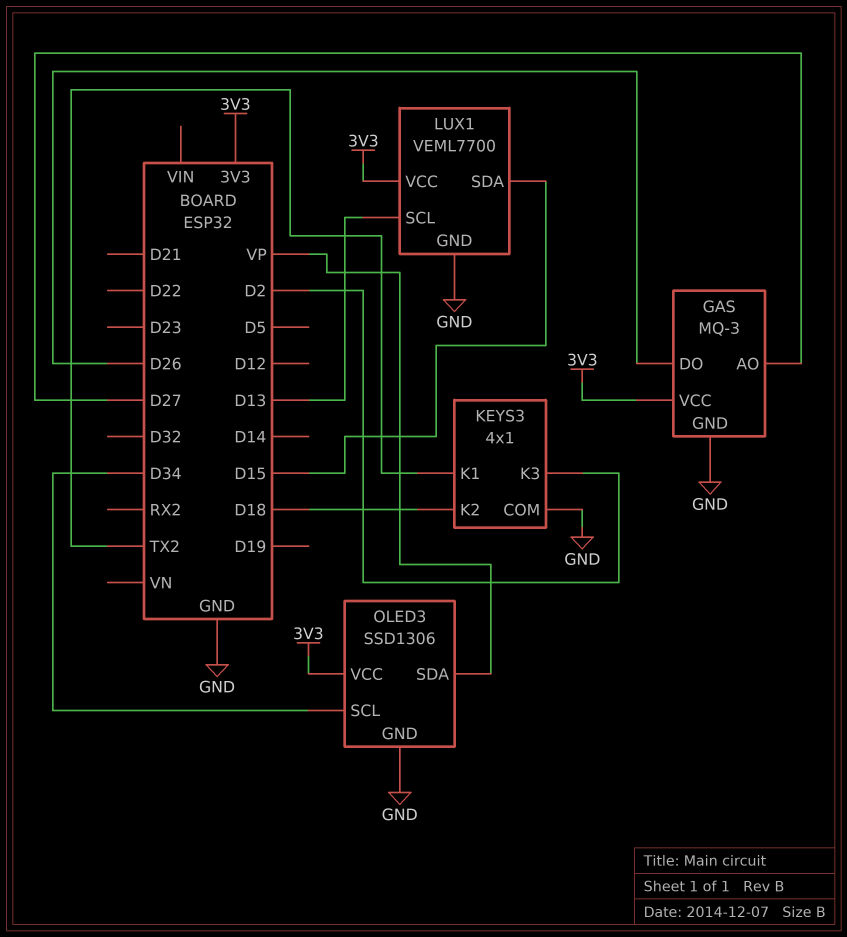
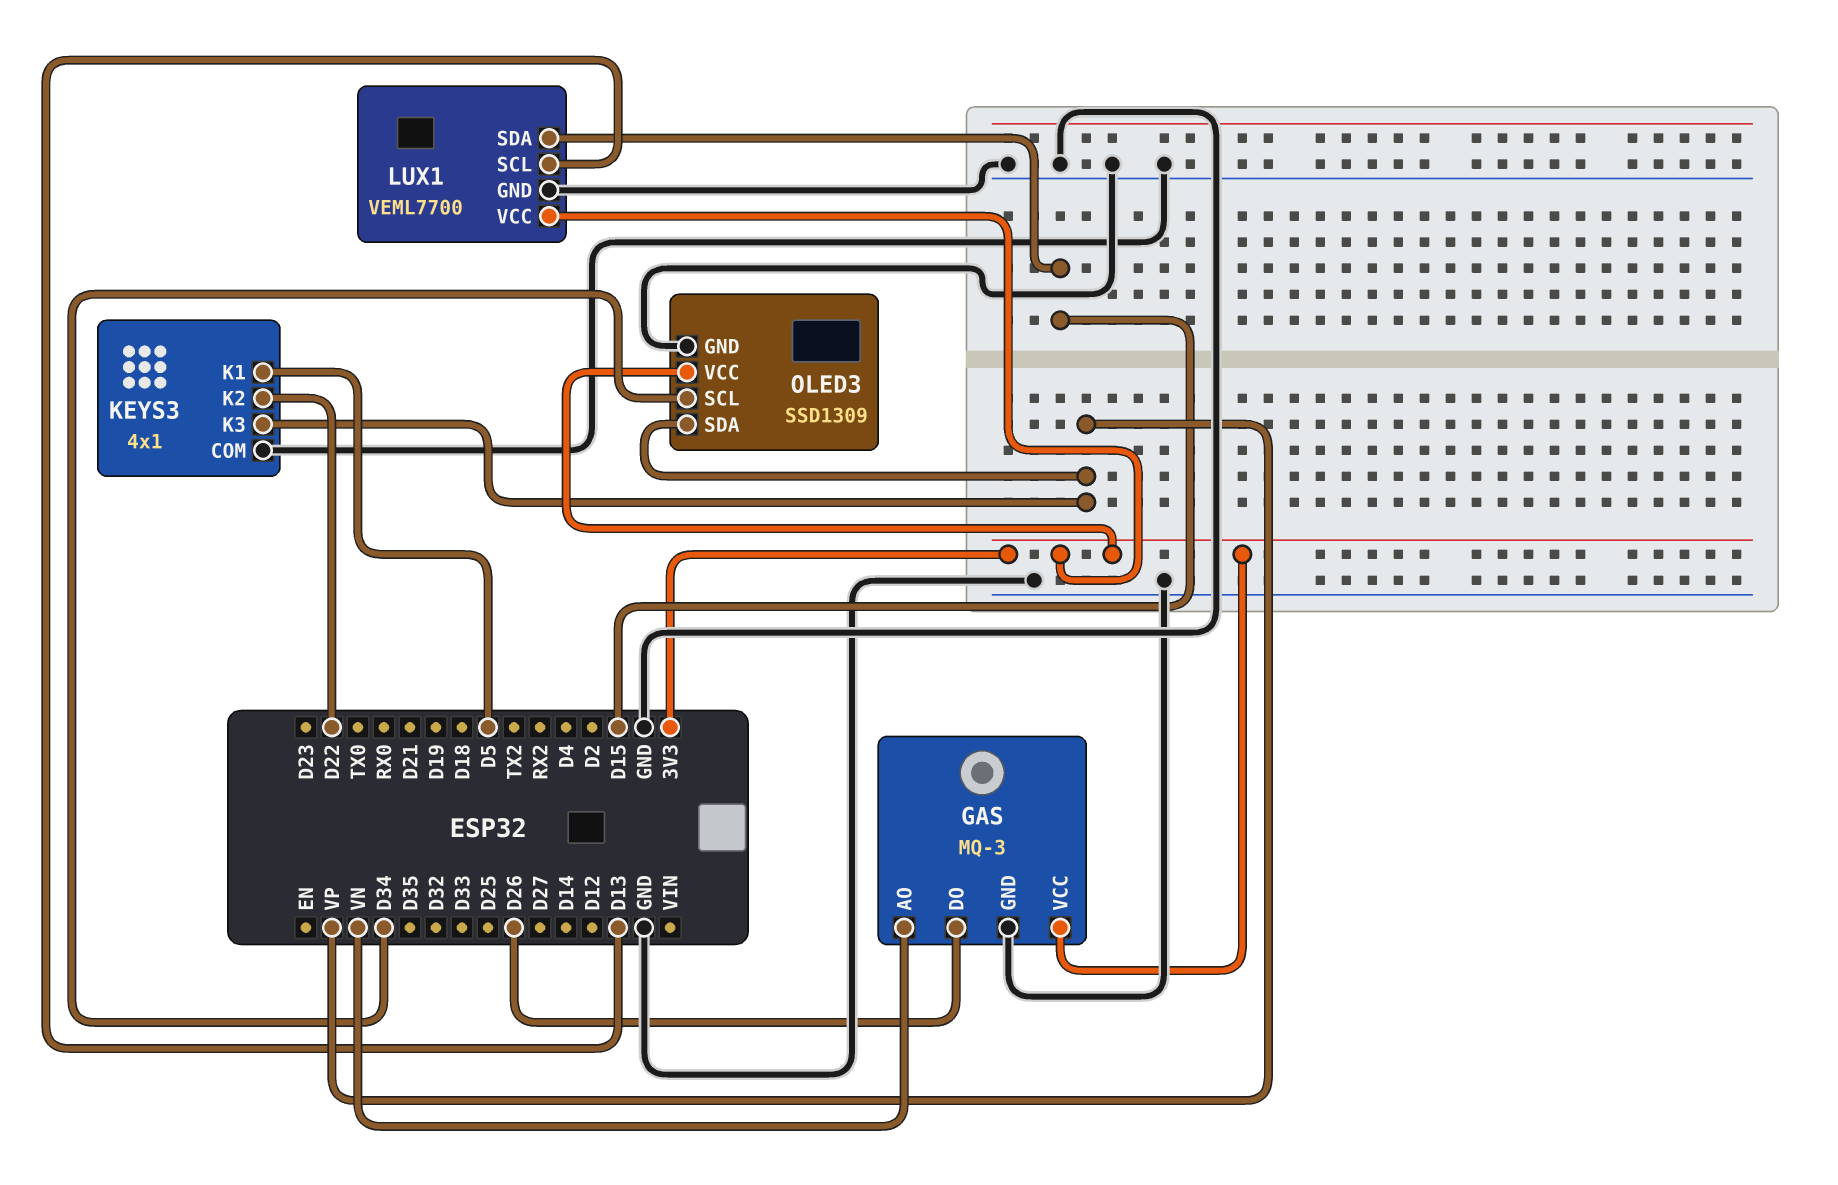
GAS pin AO: D27 -> VN
KEYS3 pin K1: TX2 -> D5
KEYS3 pin K2: D18 -> D22
KEYS3 pin K3: D2 -> VP
OLED3: SSD1306 -> SSD1309

